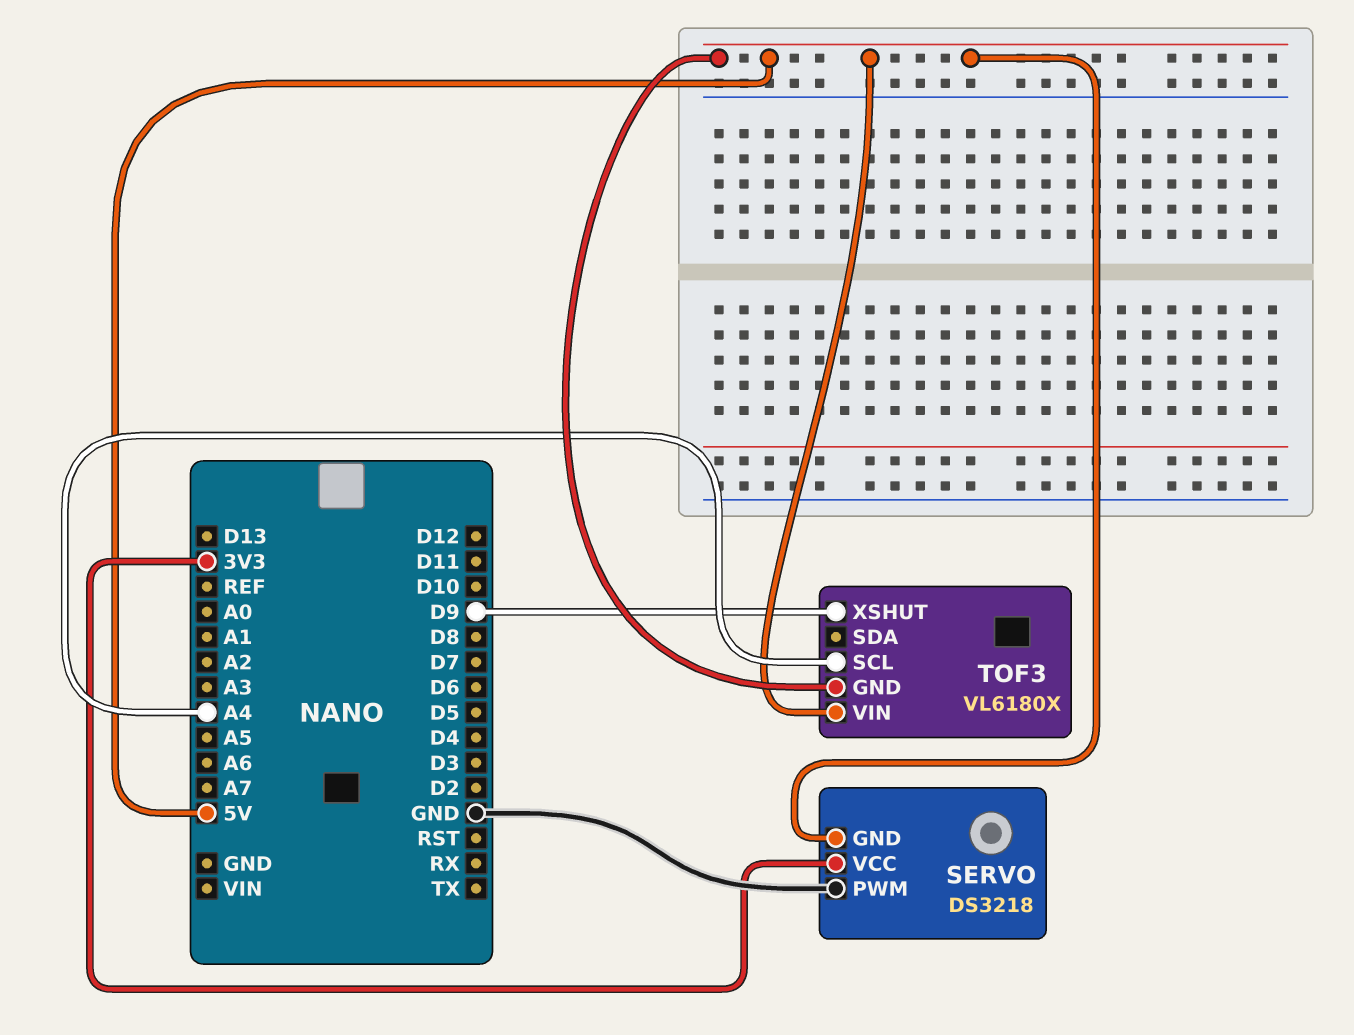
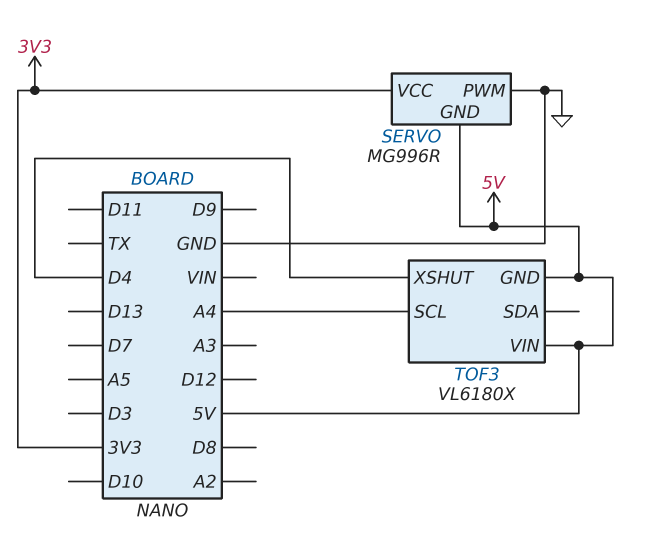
SERVO: DS3218 -> MG996R
TOF3 pin XSHUT: D9 -> D4

